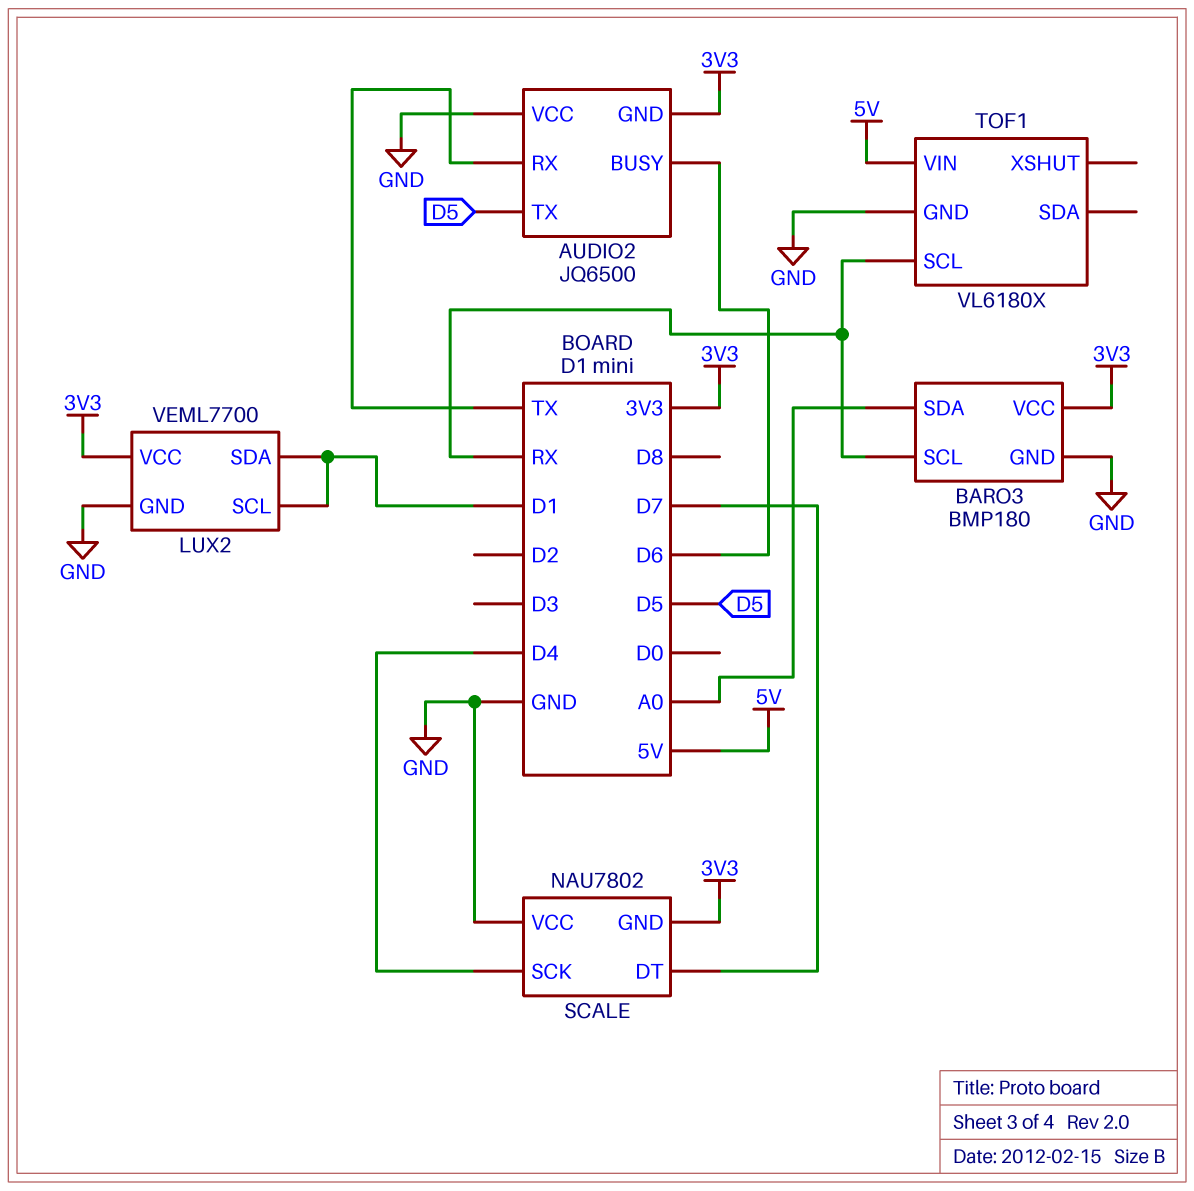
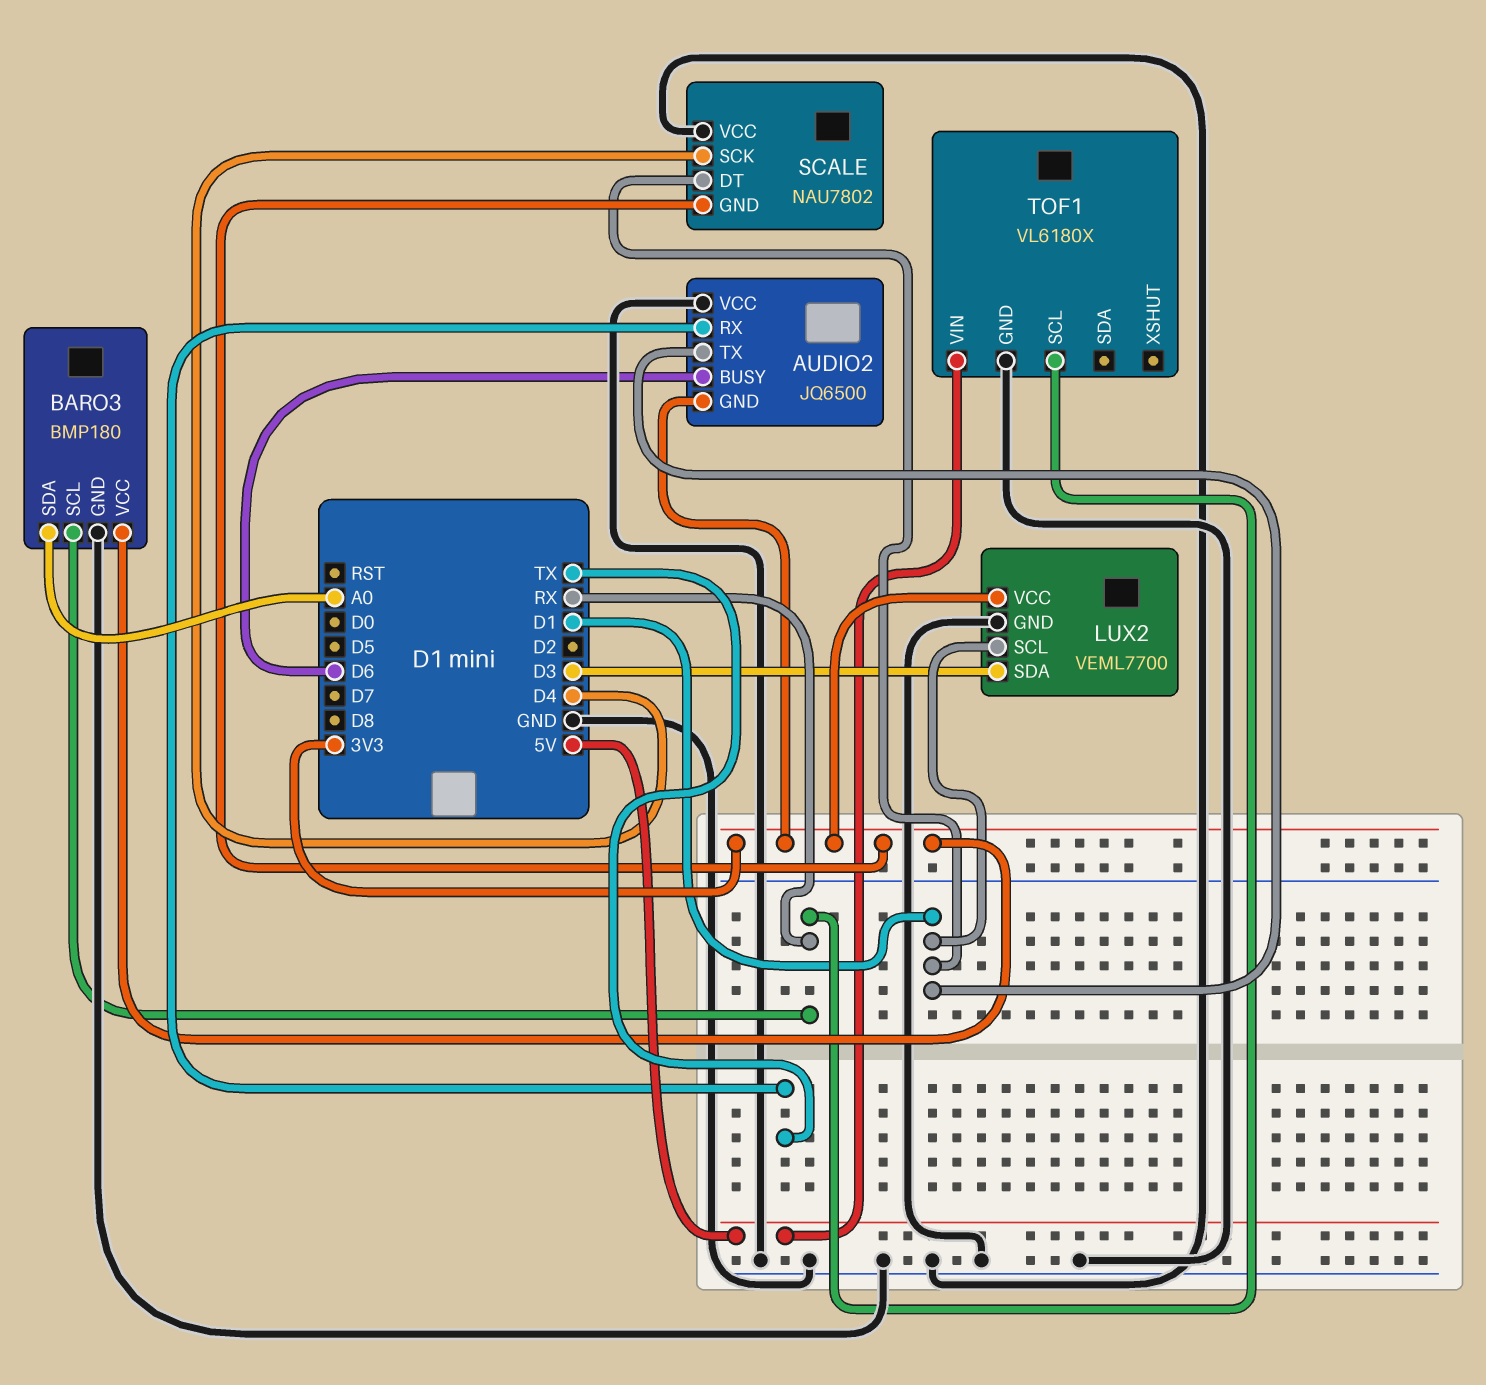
AUDIO2 pin TX: D5 -> D1
LUX2 pin SDA: D1 -> D3
SCALE pin DT: D7 -> D1

